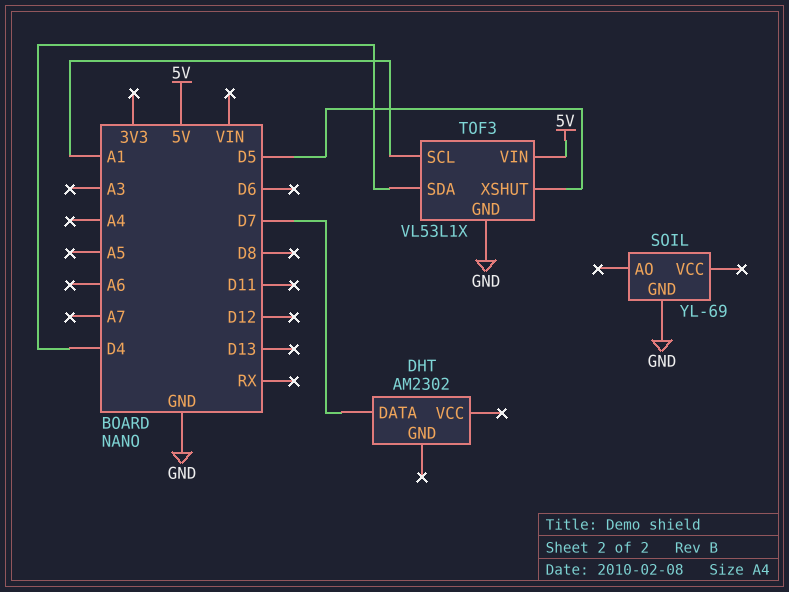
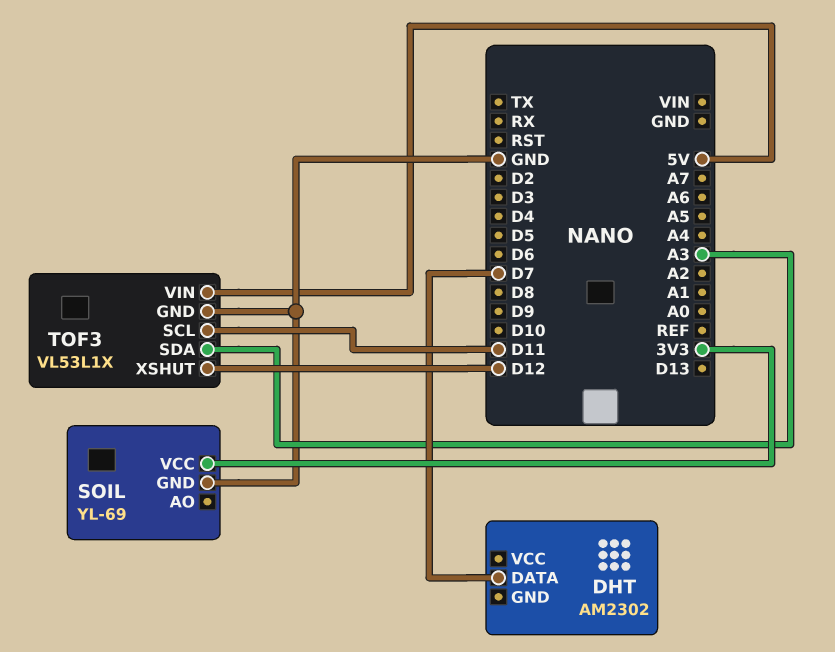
SOIL pin VCC: none -> 3V3
TOF3 pin SCL: A1 -> D11
TOF3 pin SDA: D4 -> A3
TOF3 pin XSHUT: D5 -> D12

